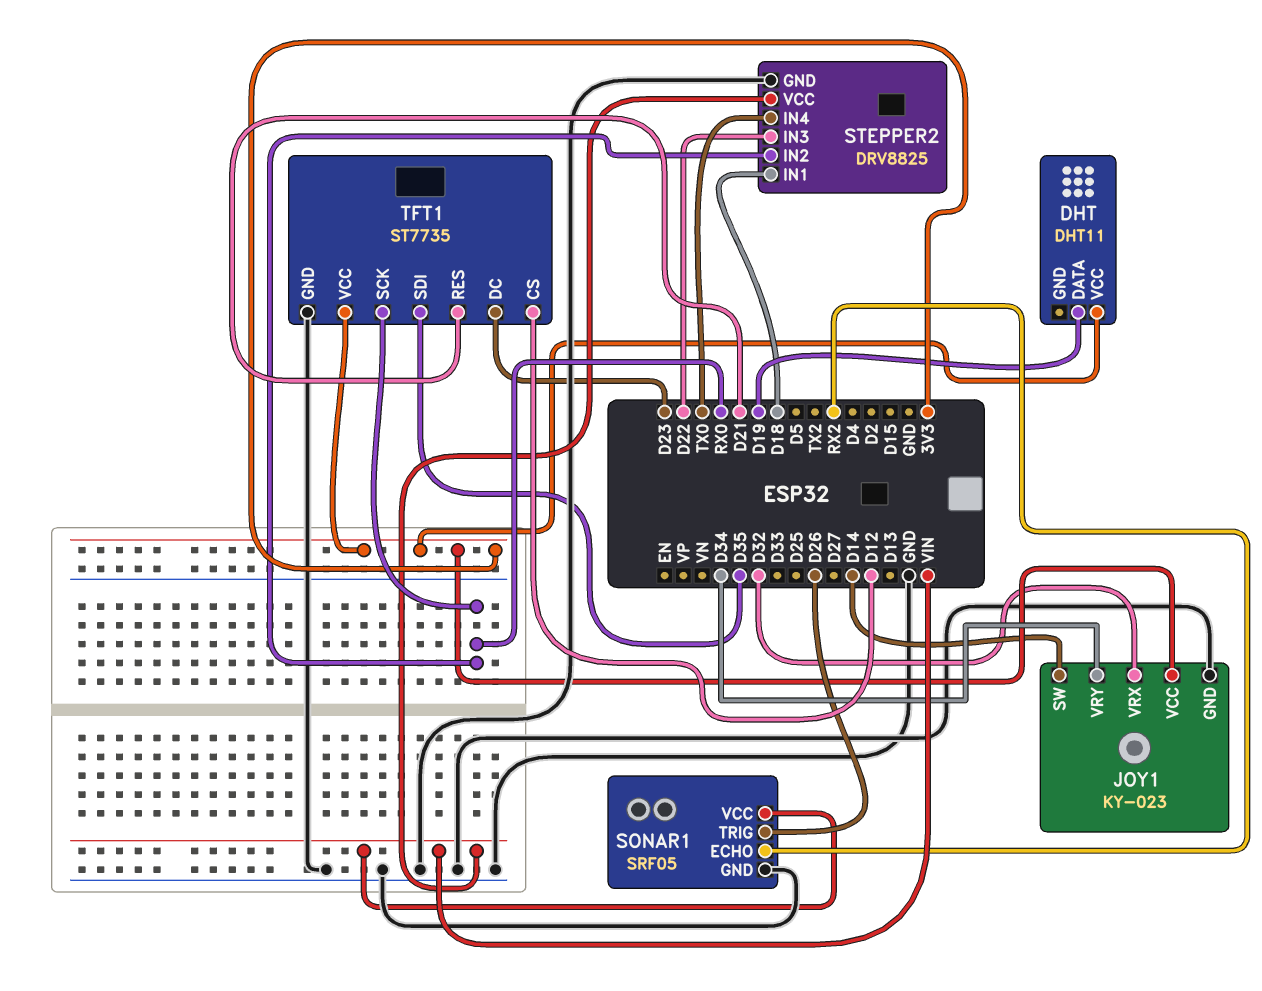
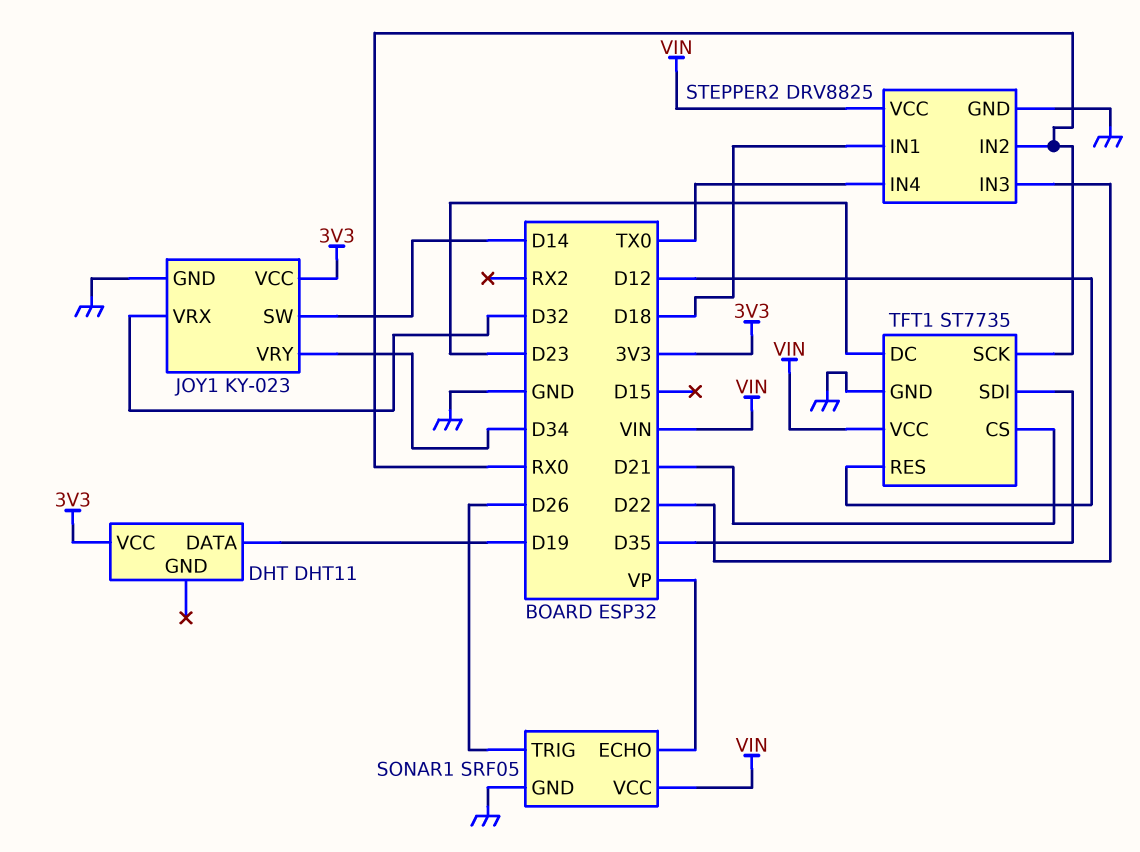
SONAR1 pin ECHO: RX2 -> VP
TFT1 pin CS: D12 -> D21
TFT1 pin RES: D21 -> D12
TFT1 pin VCC: 3V3 -> VIN

